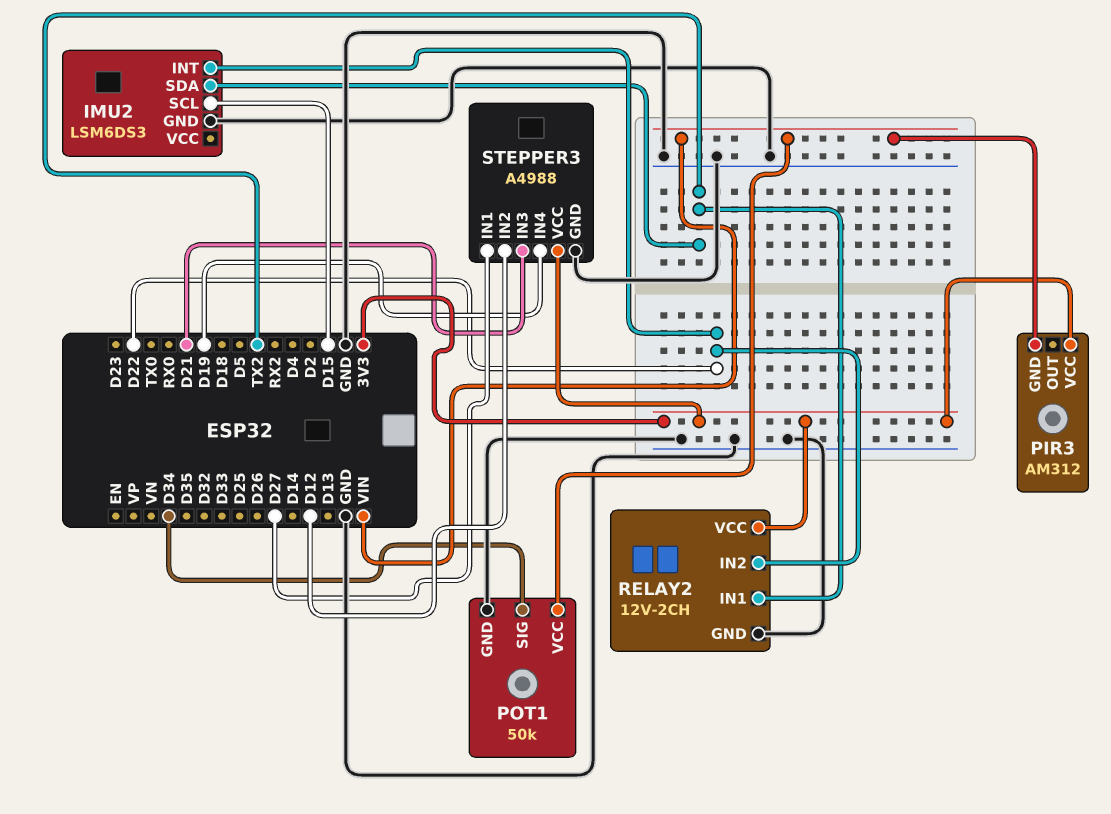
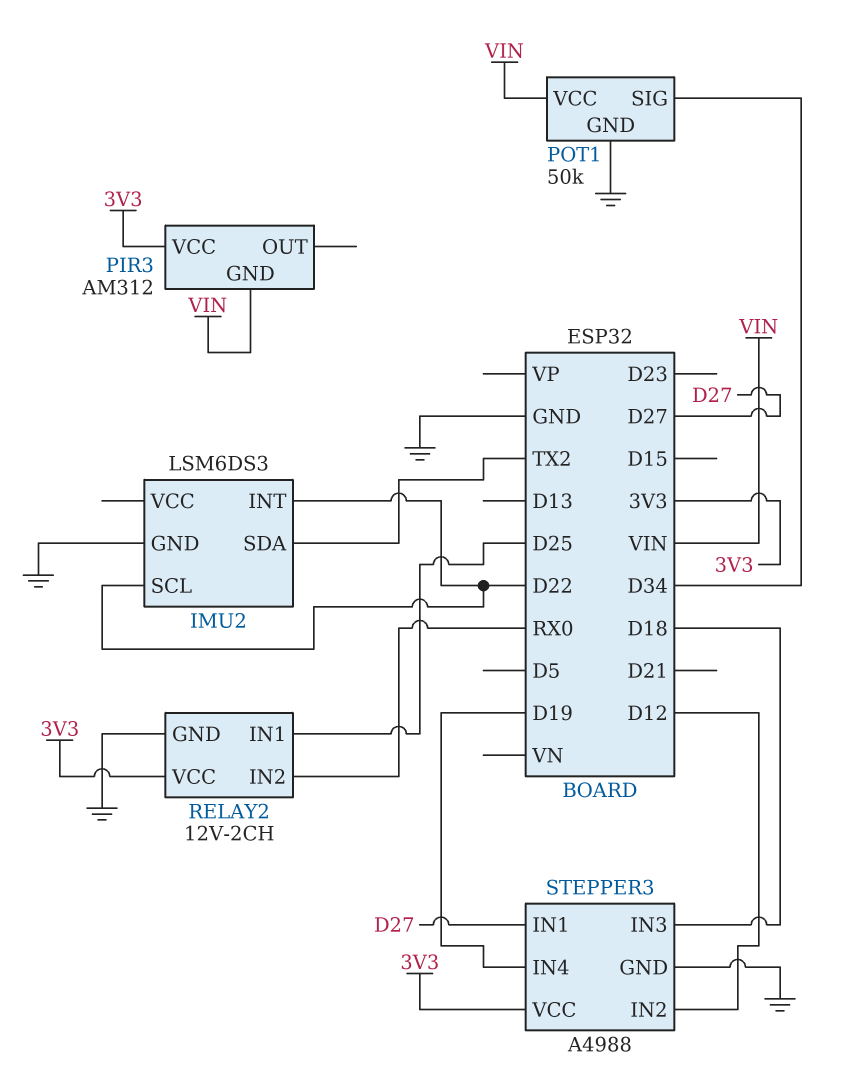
IMU2 pin SCL: D15 -> D22
RELAY2 pin IN1: TX2 -> D25
RELAY2 pin IN2: D22 -> RX0
STEPPER3 pin IN3: D21 -> D18

